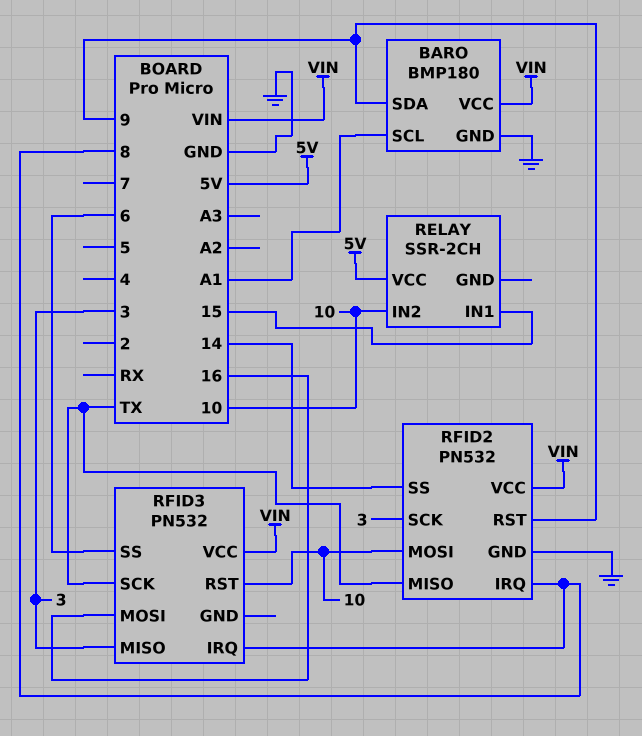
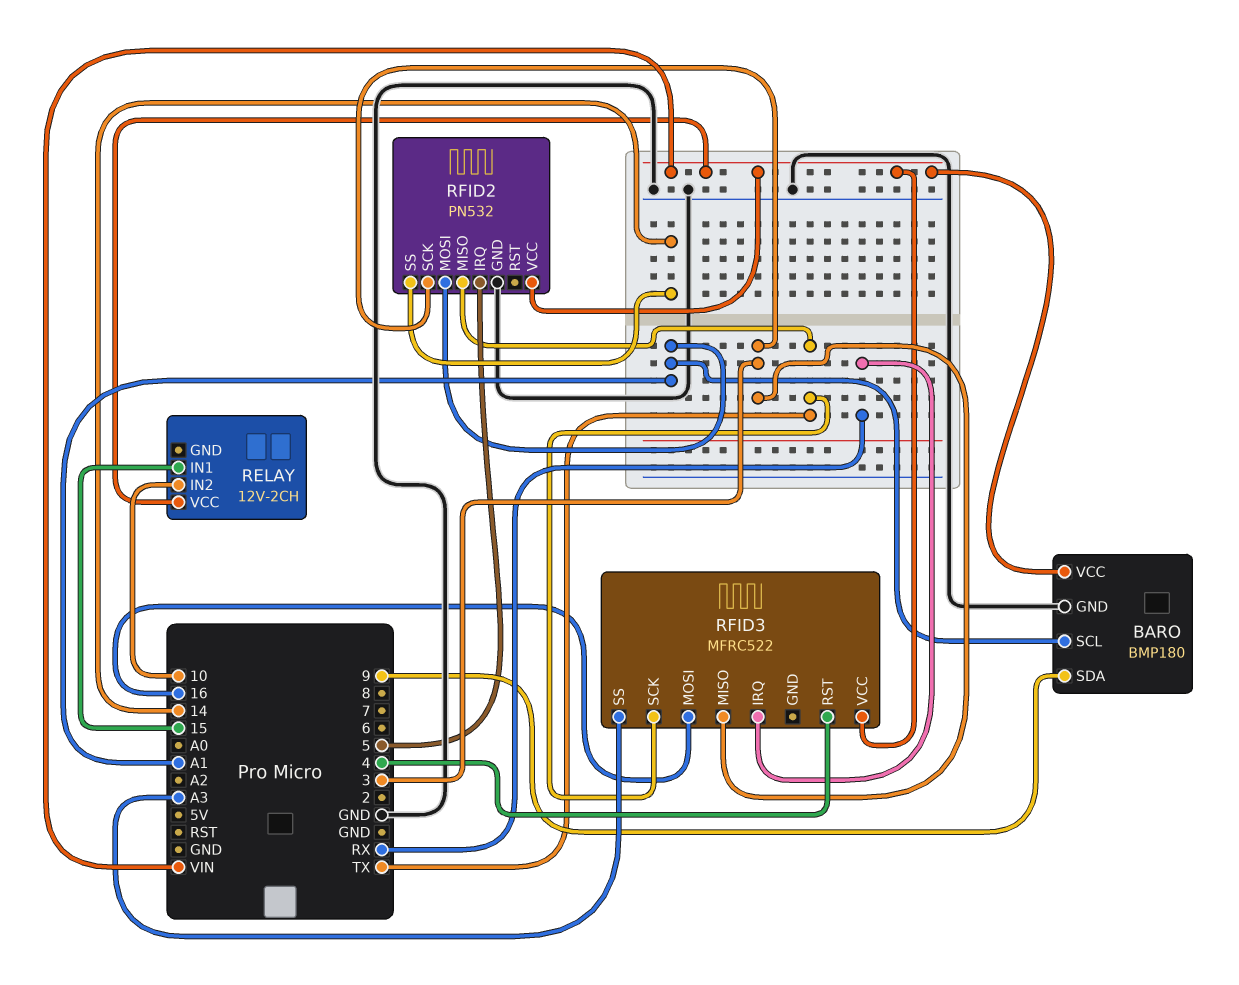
RELAY: SSR-2CH -> 12V-2CH
RELAY pin VCC: 5V -> VIN
RFID2 pin IRQ: 8 -> 5
RFID2 pin MOSI: 10 -> A1
RFID2 pin RST: 9 -> none
RFID3: PN532 -> MFRC522
RFID3 pin IRQ: 8 -> RX
RFID3 pin RST: 10 -> 4
RFID3 pin SS: 6 -> A3

